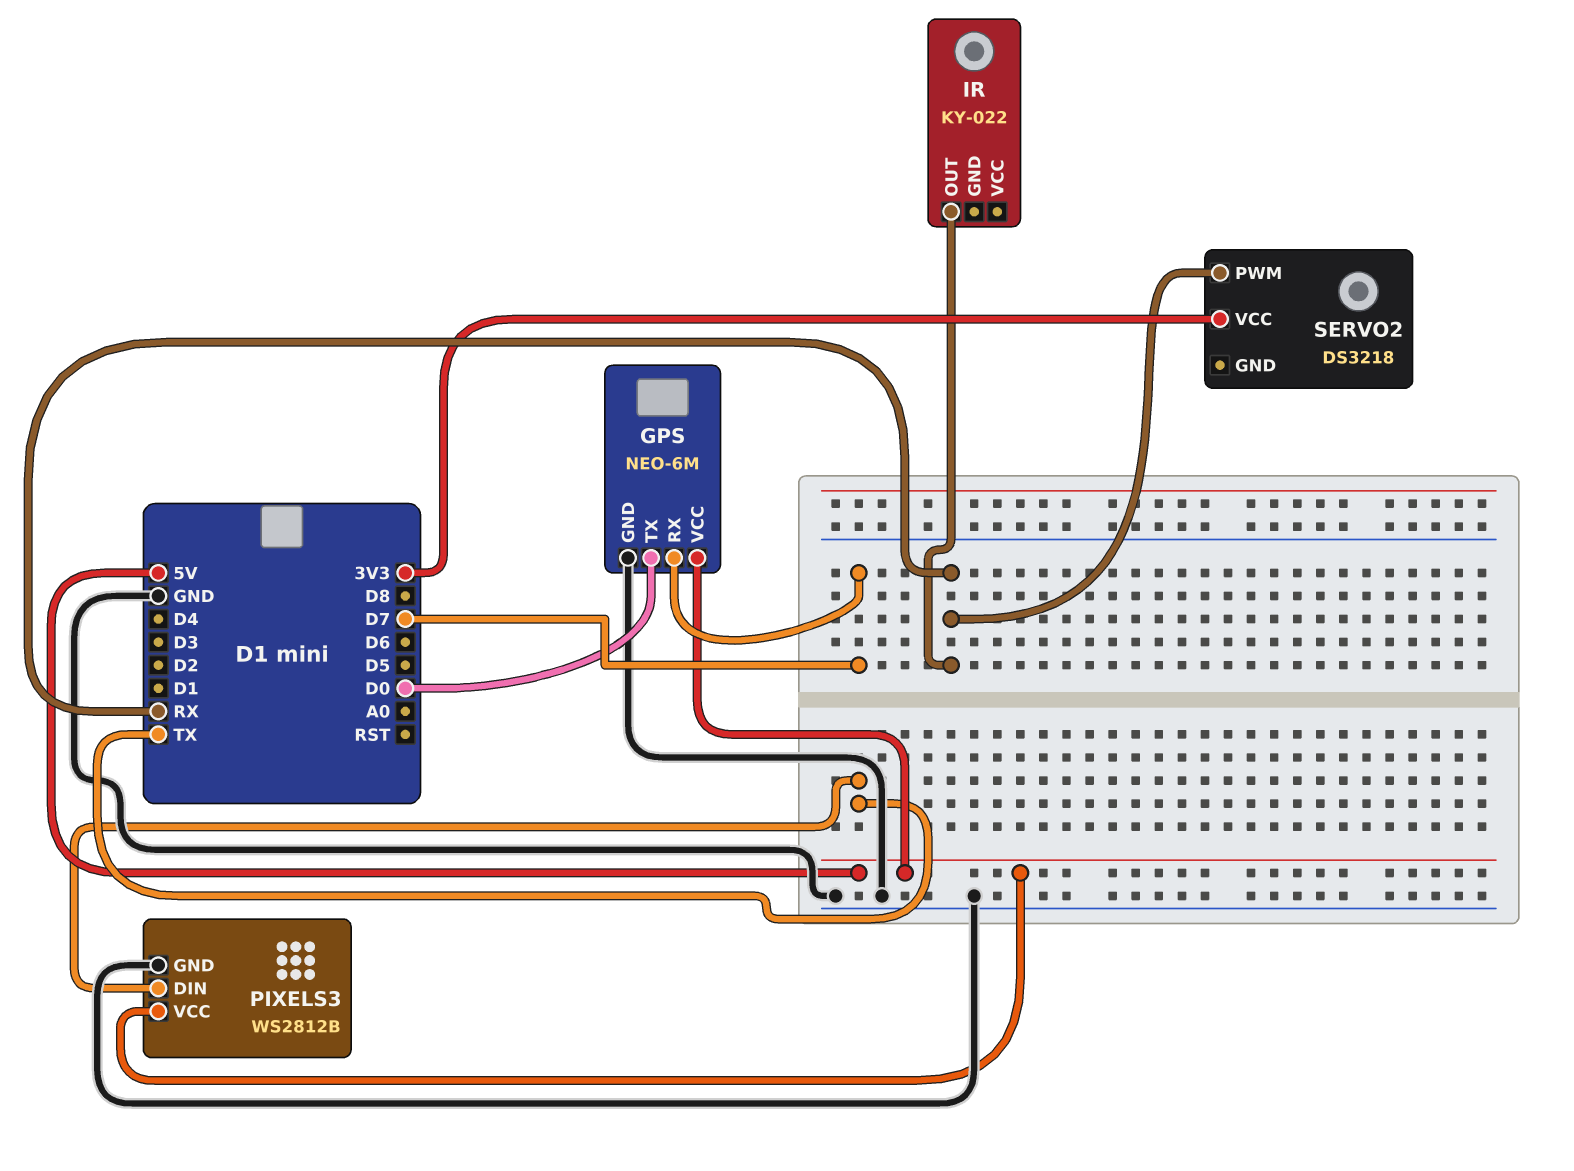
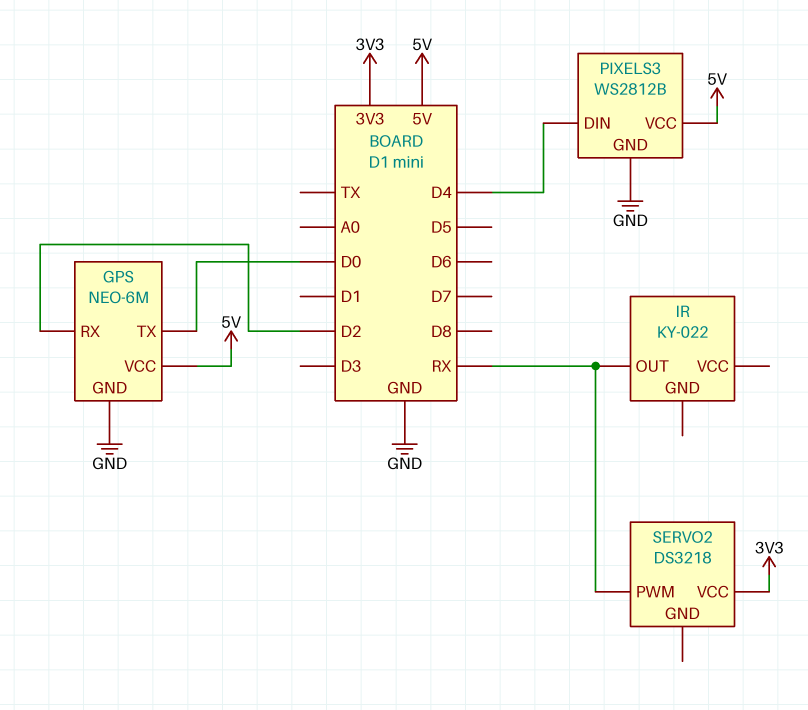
GPS pin RX: D7 -> D2
PIXELS3 pin DIN: TX -> D4

